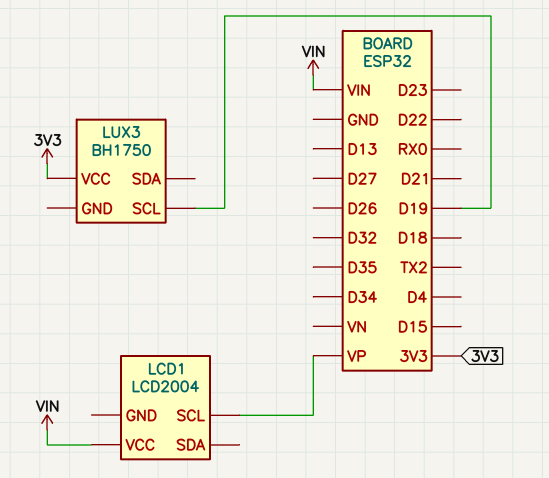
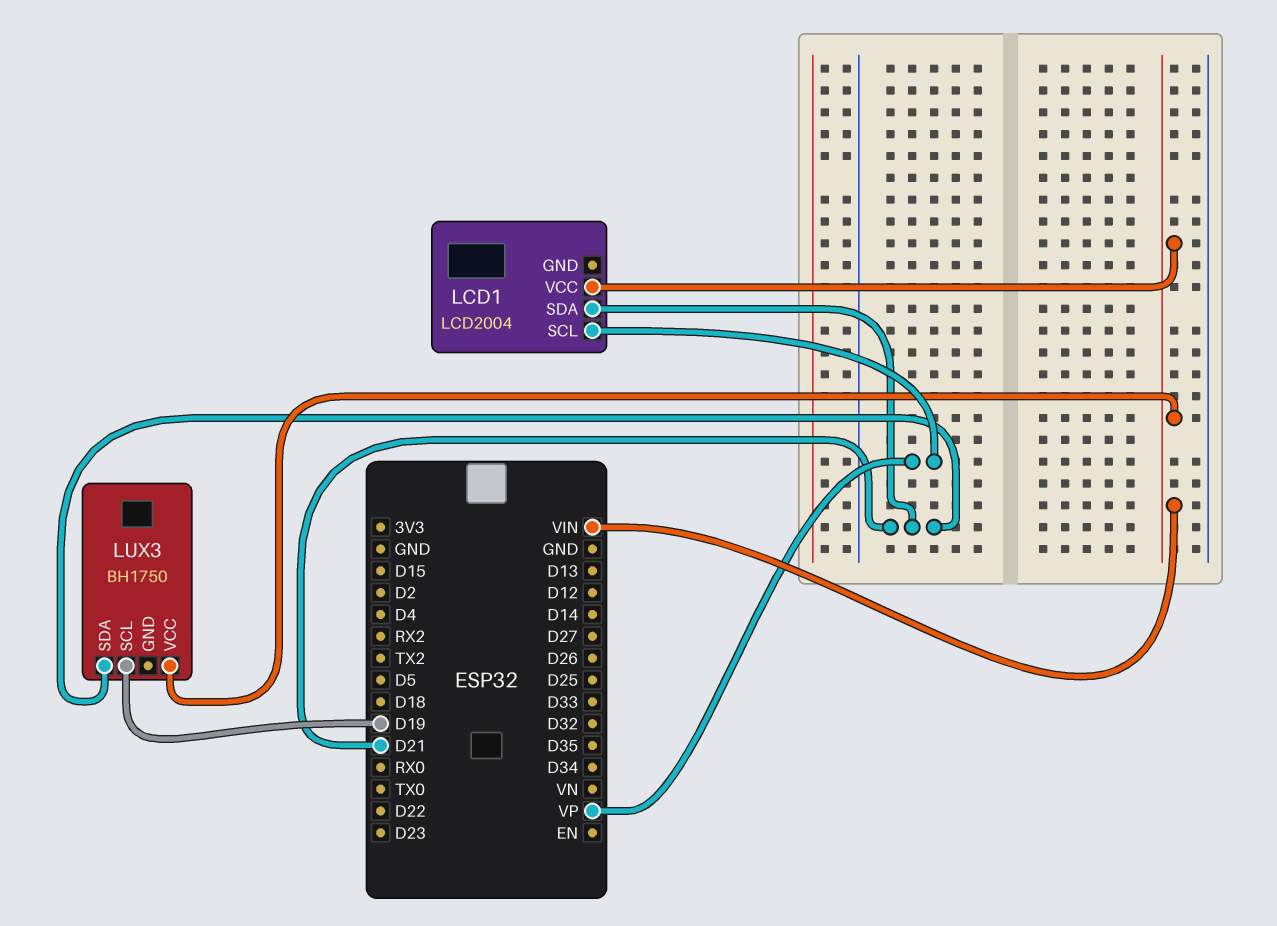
LCD1 pin SDA: none -> D21
LUX3 pin SDA: none -> D21
LUX3 pin VCC: 3V3 -> VIN

